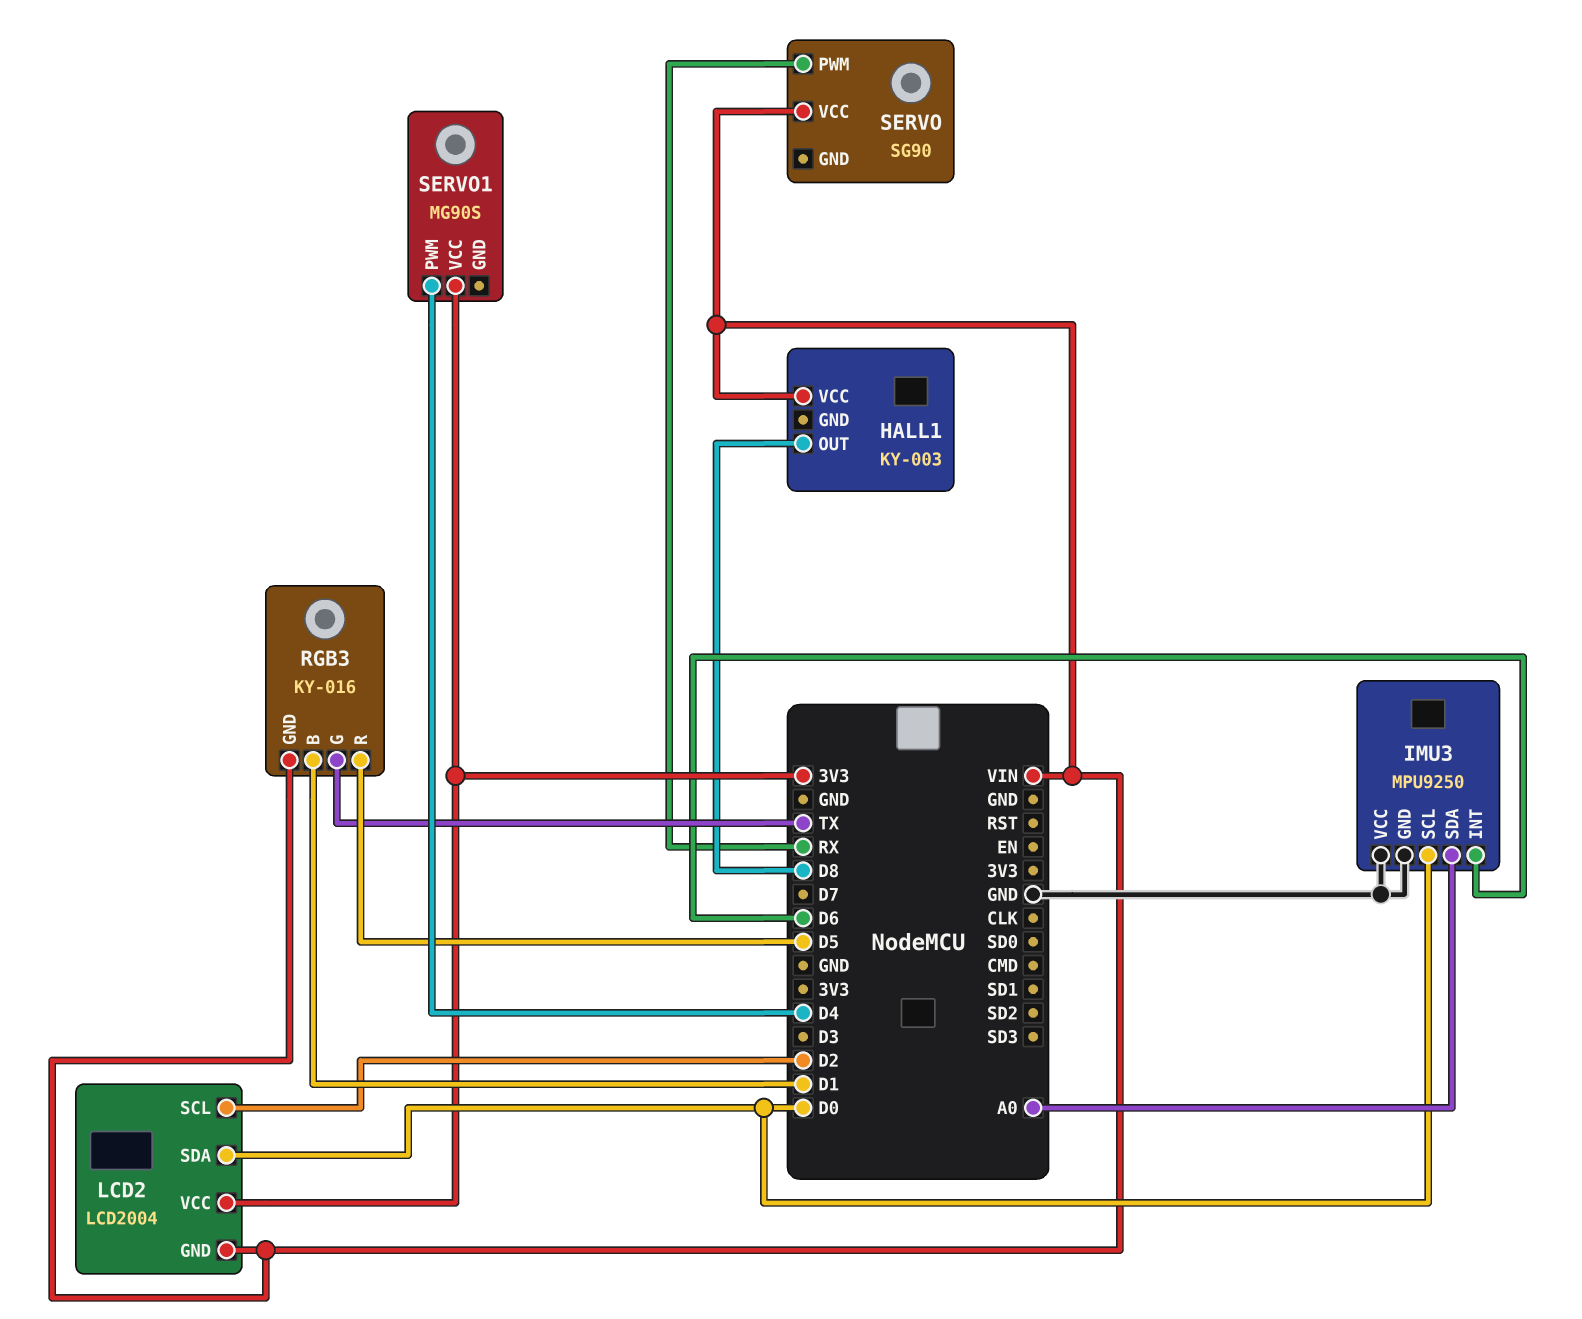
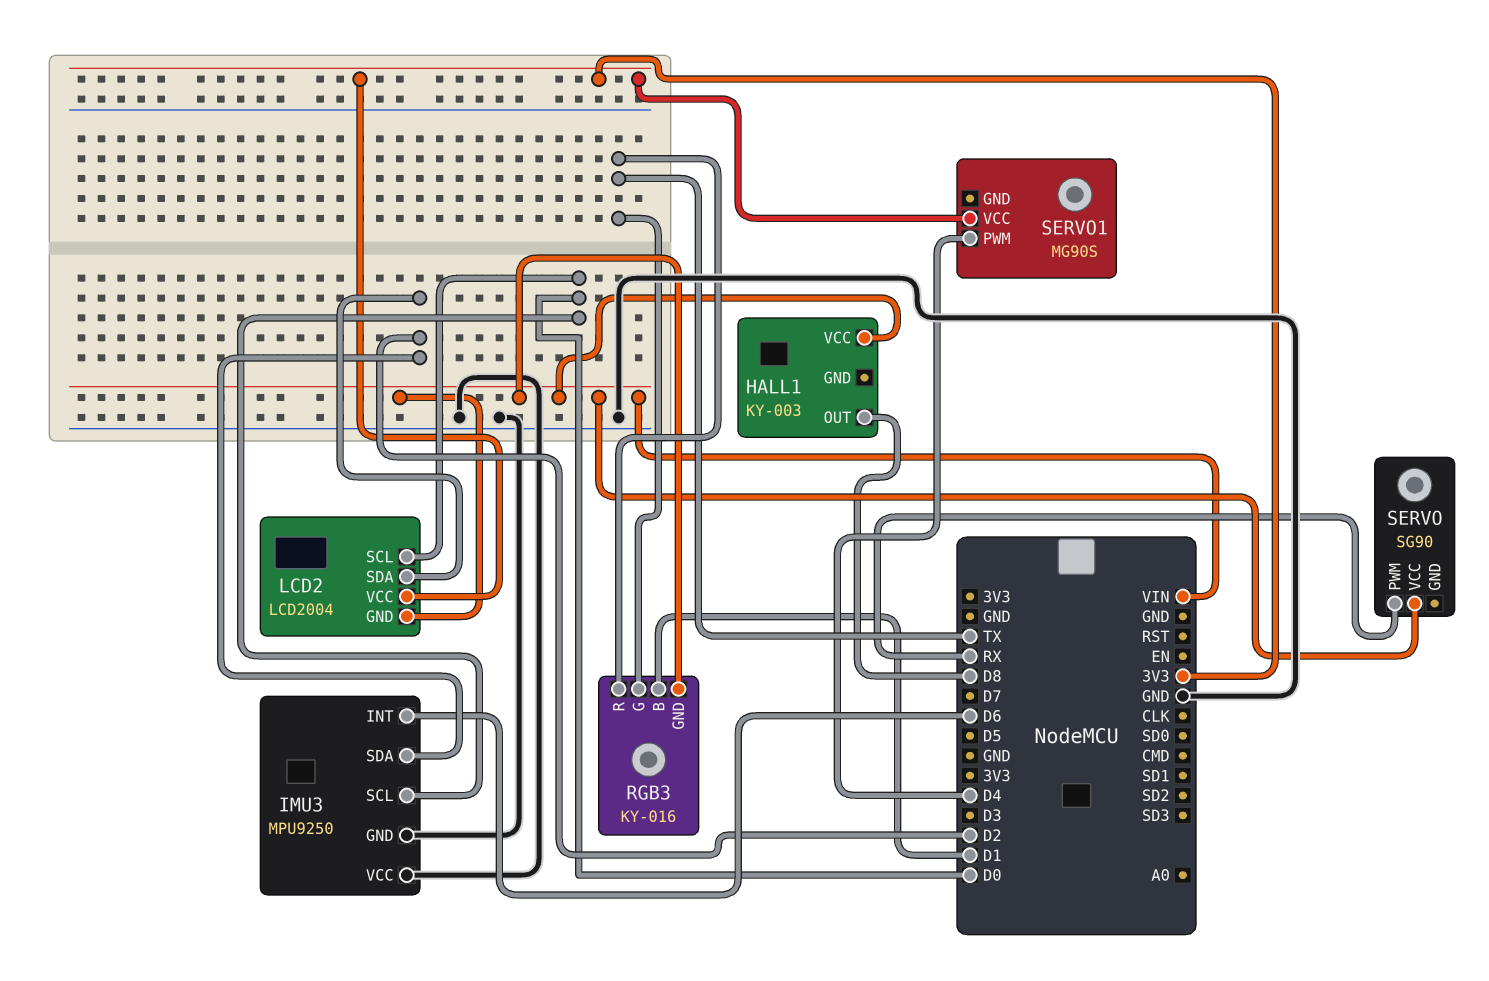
IMU3 pin SDA: A0 -> D2
LCD2 pin SCL: D2 -> D0
LCD2 pin SDA: D0 -> D2
RGB3 pin R: D5 -> TX

